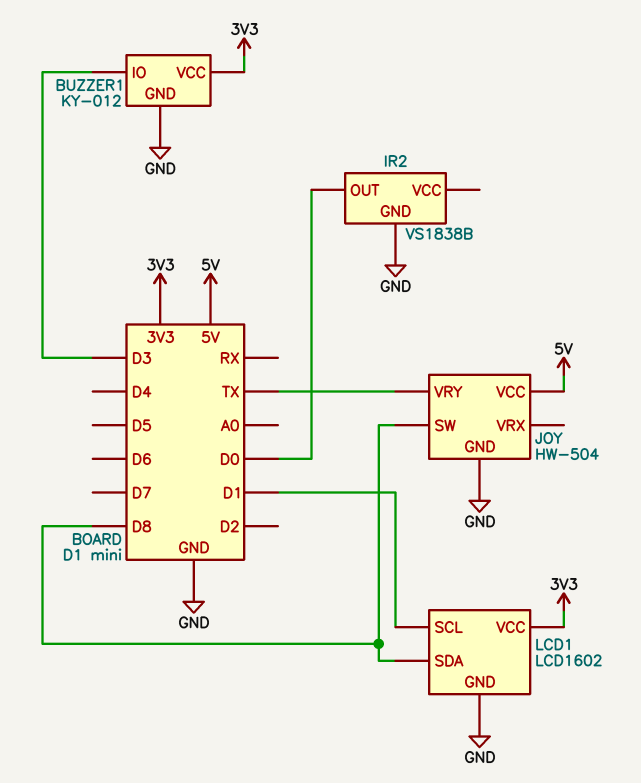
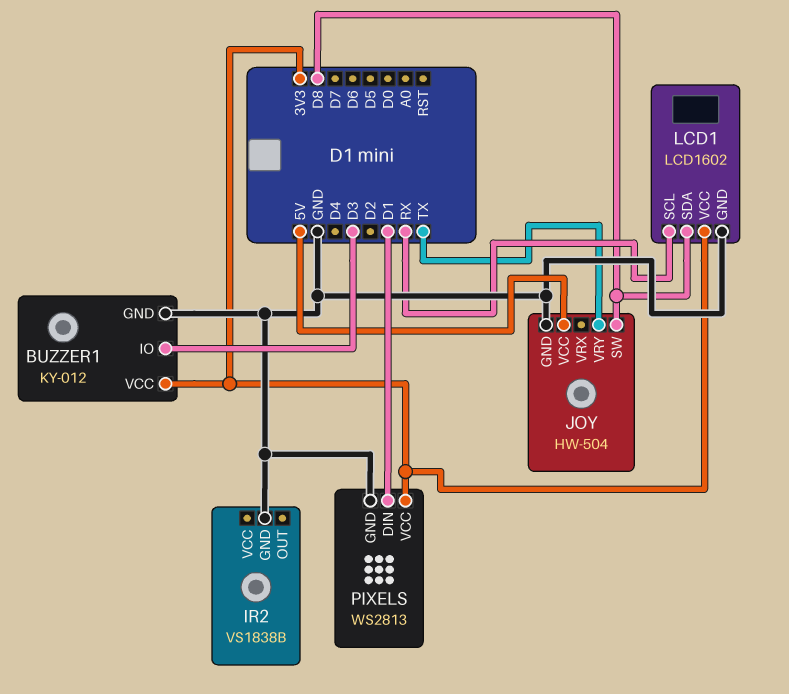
IR2 pin OUT: D0 -> none
LCD1 pin SCL: D1 -> RX
PIXELS: none -> WS2813
PIXELS pin DIN: none -> D1
PIXELS pin GND: none -> GND
PIXELS pin VCC: none -> 3V3

